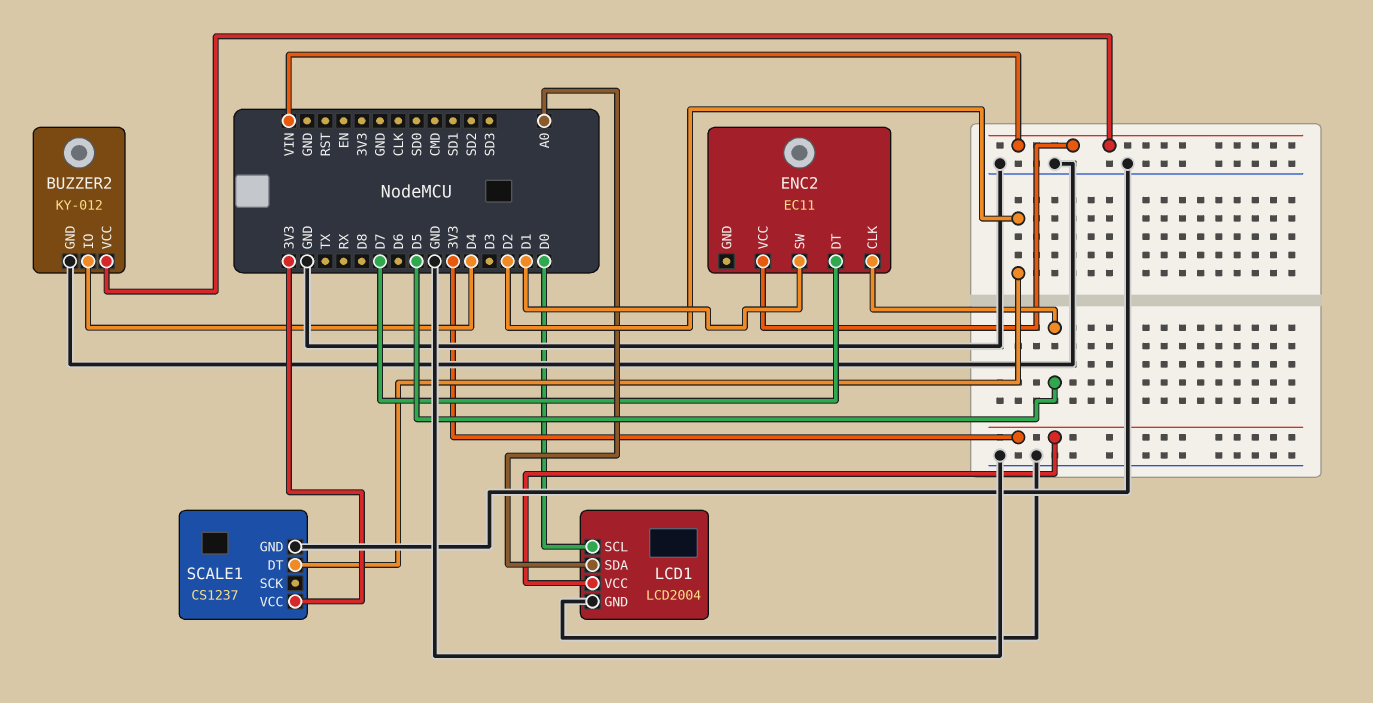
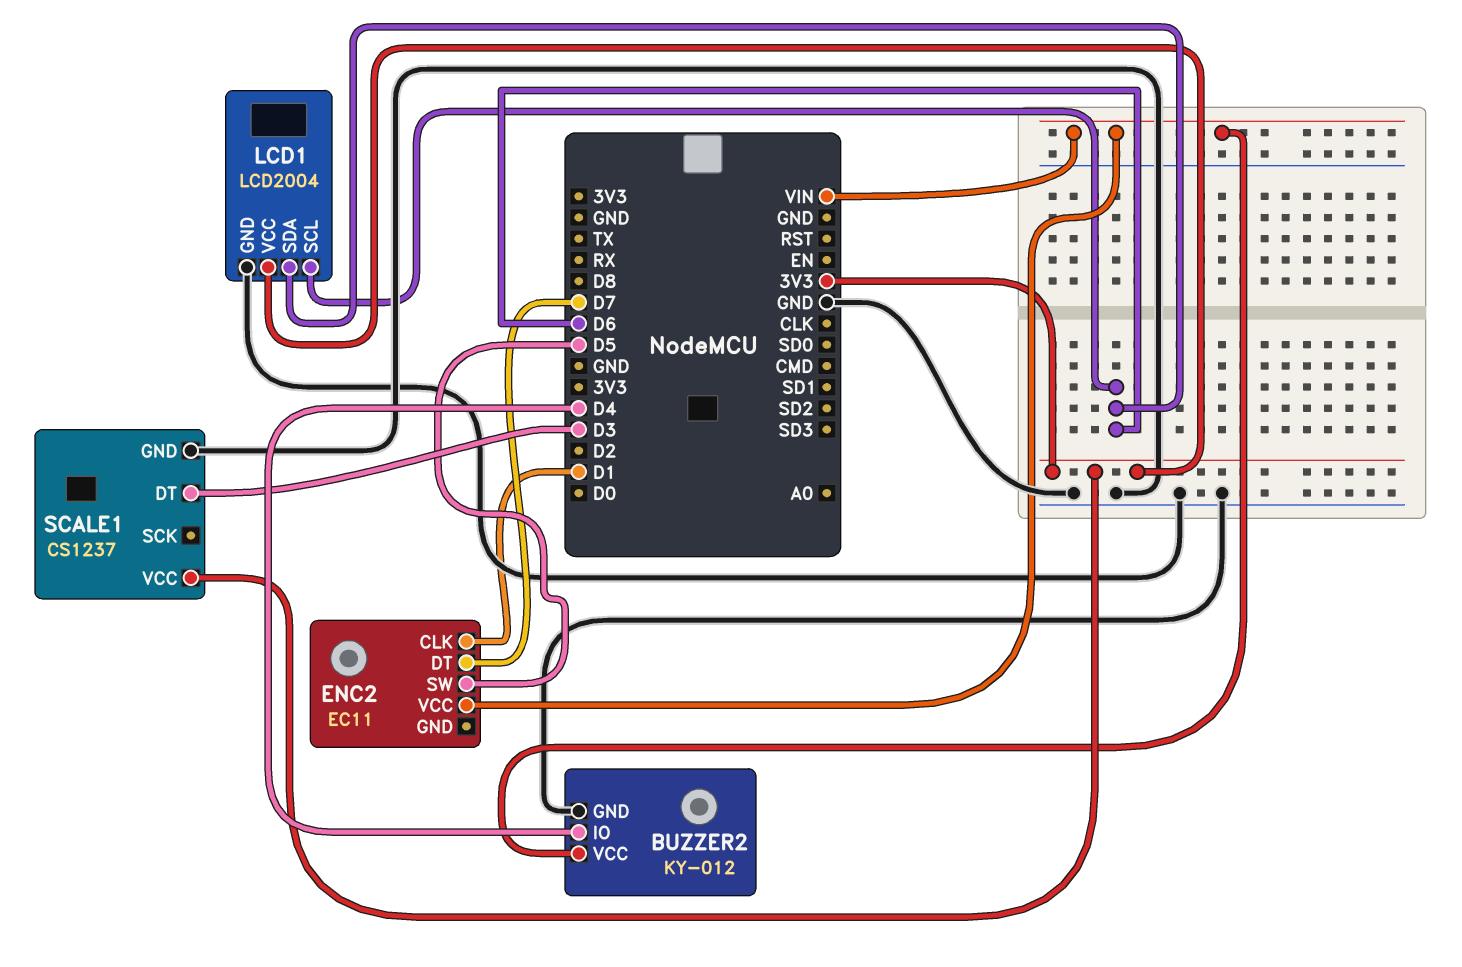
ENC2 pin CLK: D5 -> D1
ENC2 pin SW: D1 -> D5
LCD1 pin SCL: D0 -> D6
LCD1 pin SDA: A0 -> D6
SCALE1 pin DT: D2 -> D3

